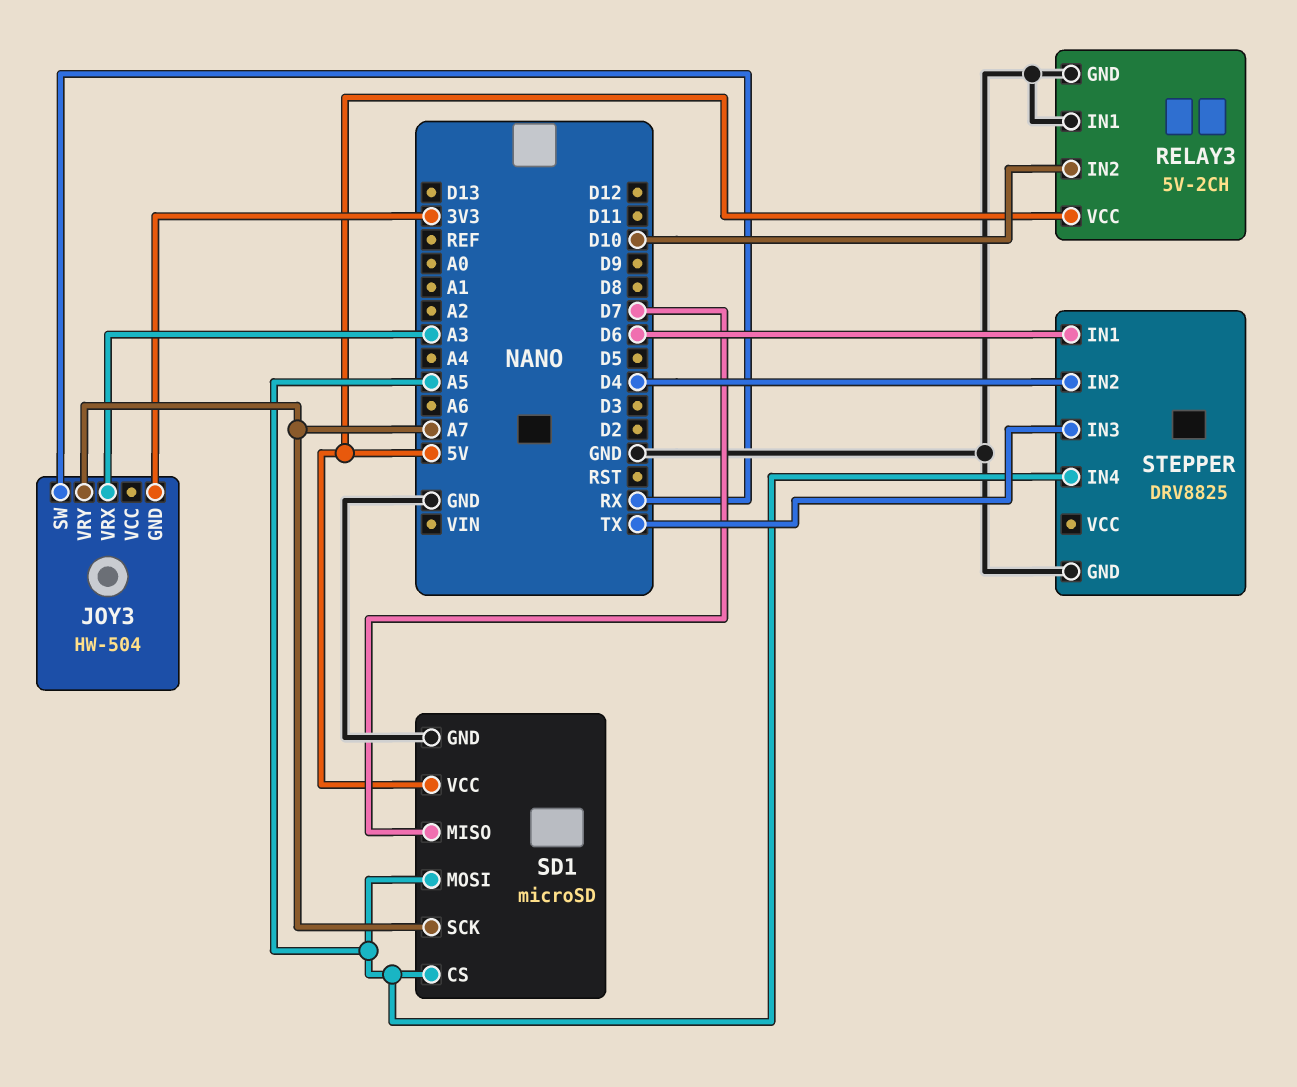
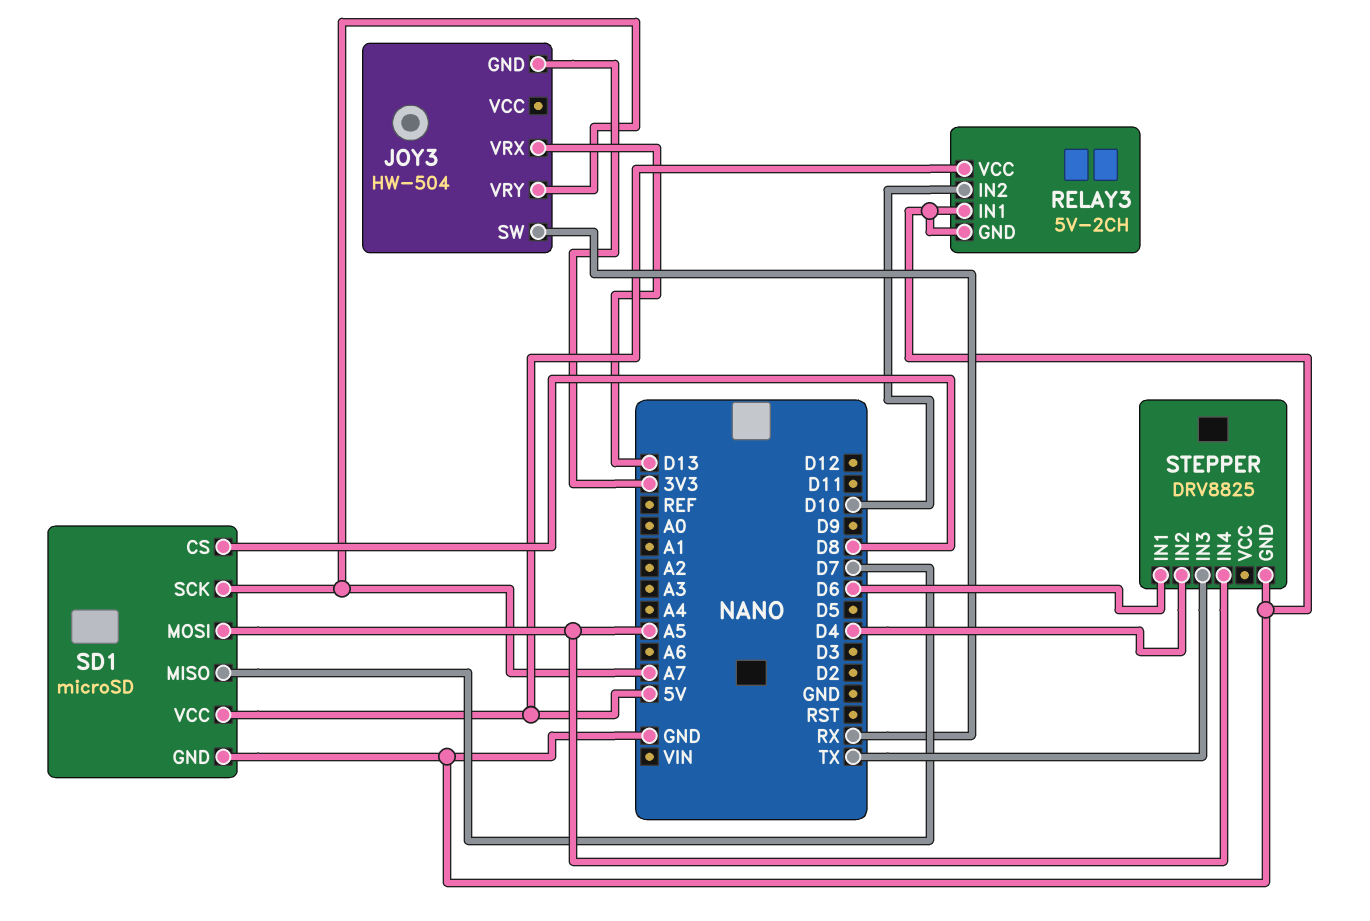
JOY3 pin VRX: A3 -> D13
SD1 pin CS: A5 -> D8

